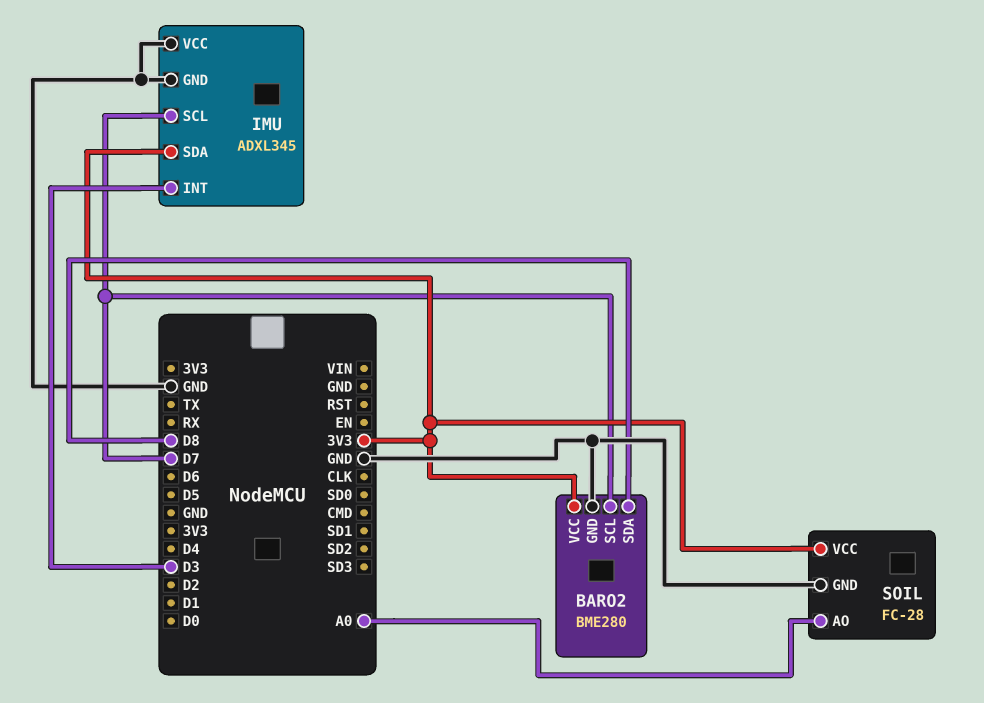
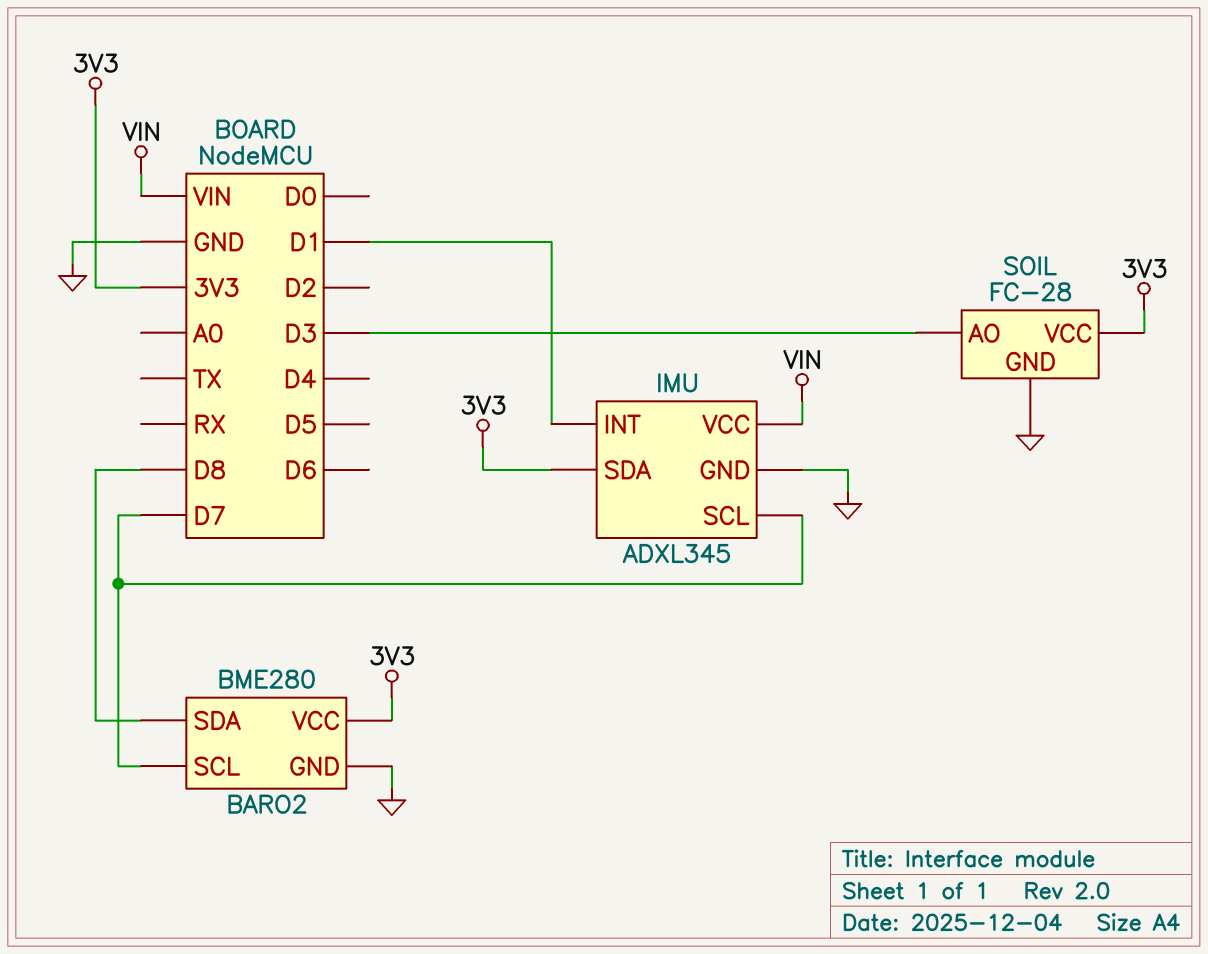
IMU pin INT: D3 -> D1
IMU pin VCC: GND -> VIN
SOIL pin AO: A0 -> D3

